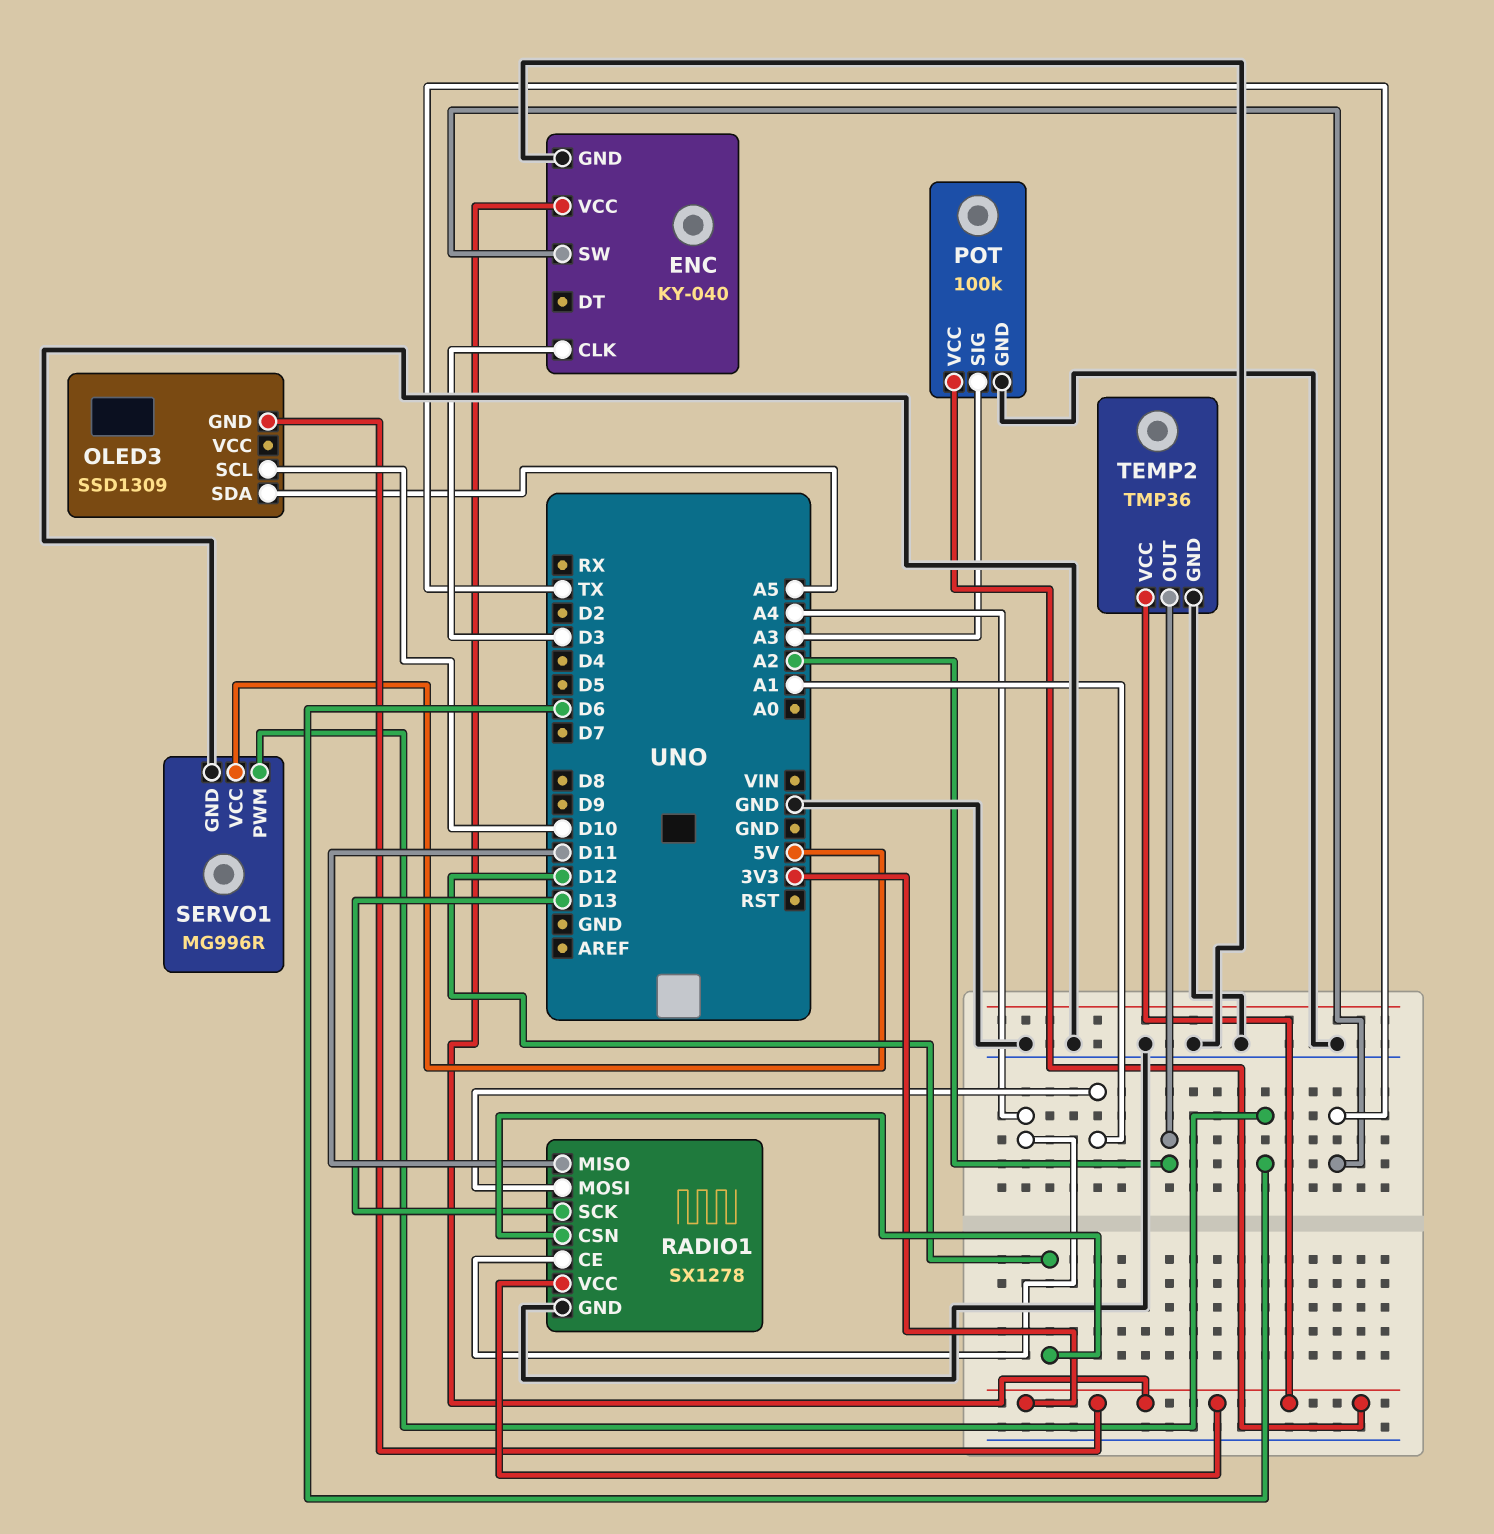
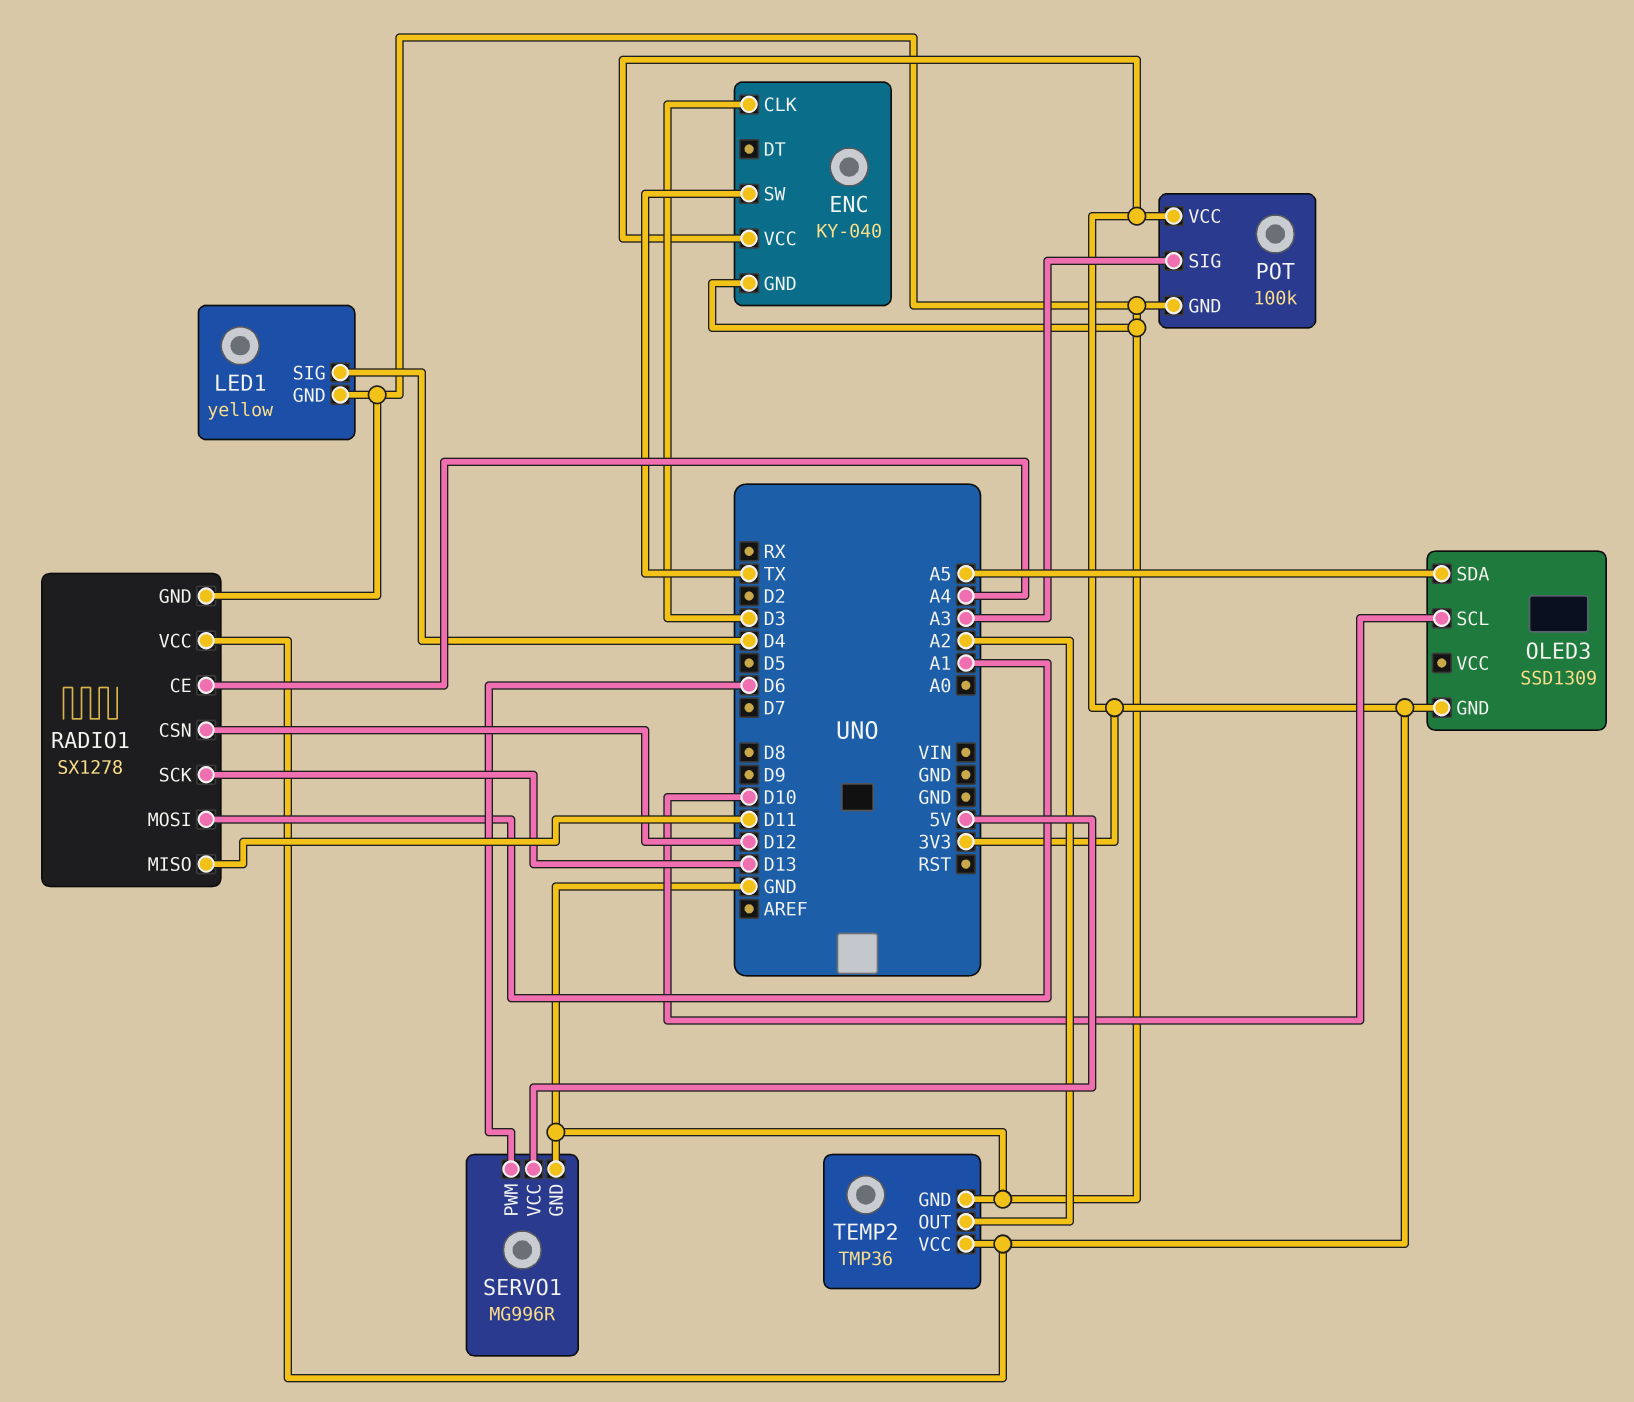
LED1: none -> yellow
LED1 pin GND: none -> GND
LED1 pin SIG: none -> D4

